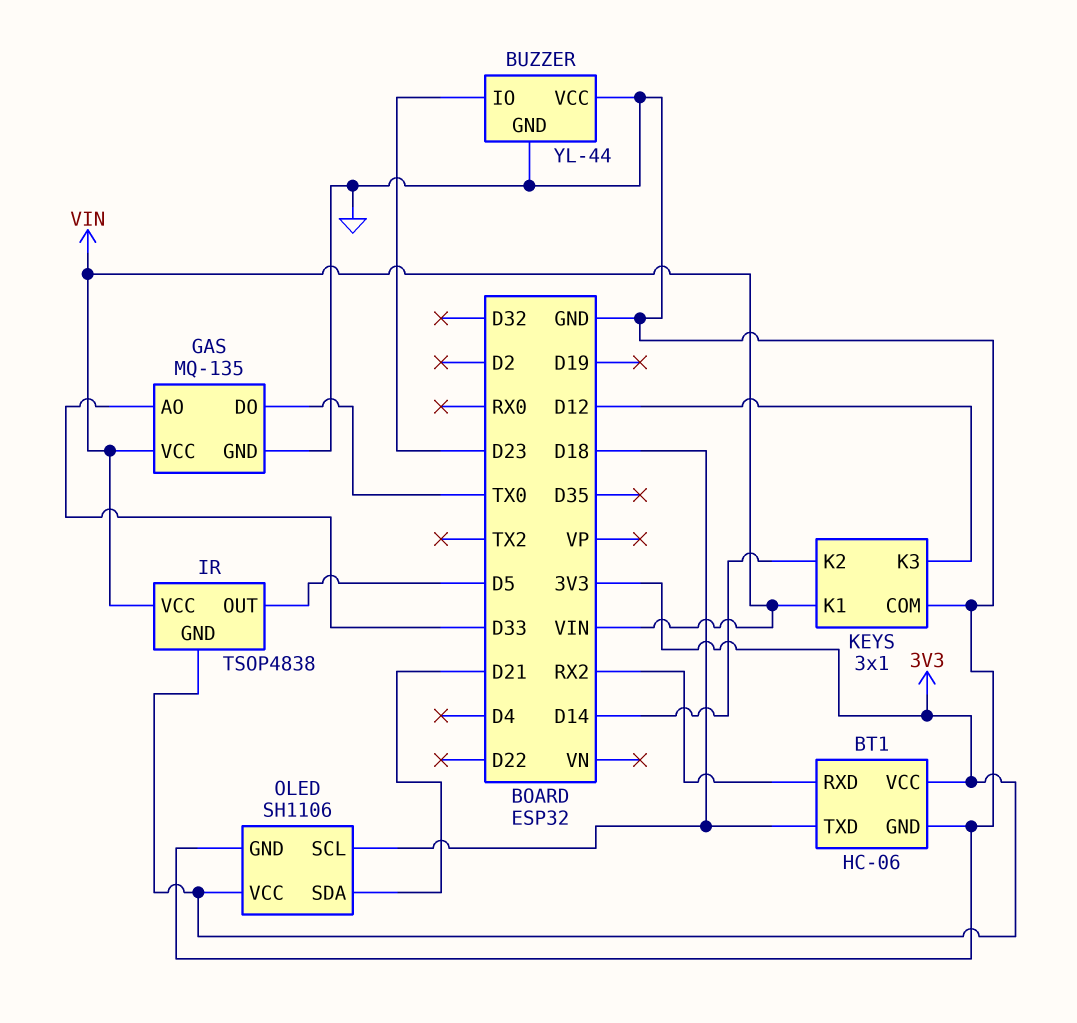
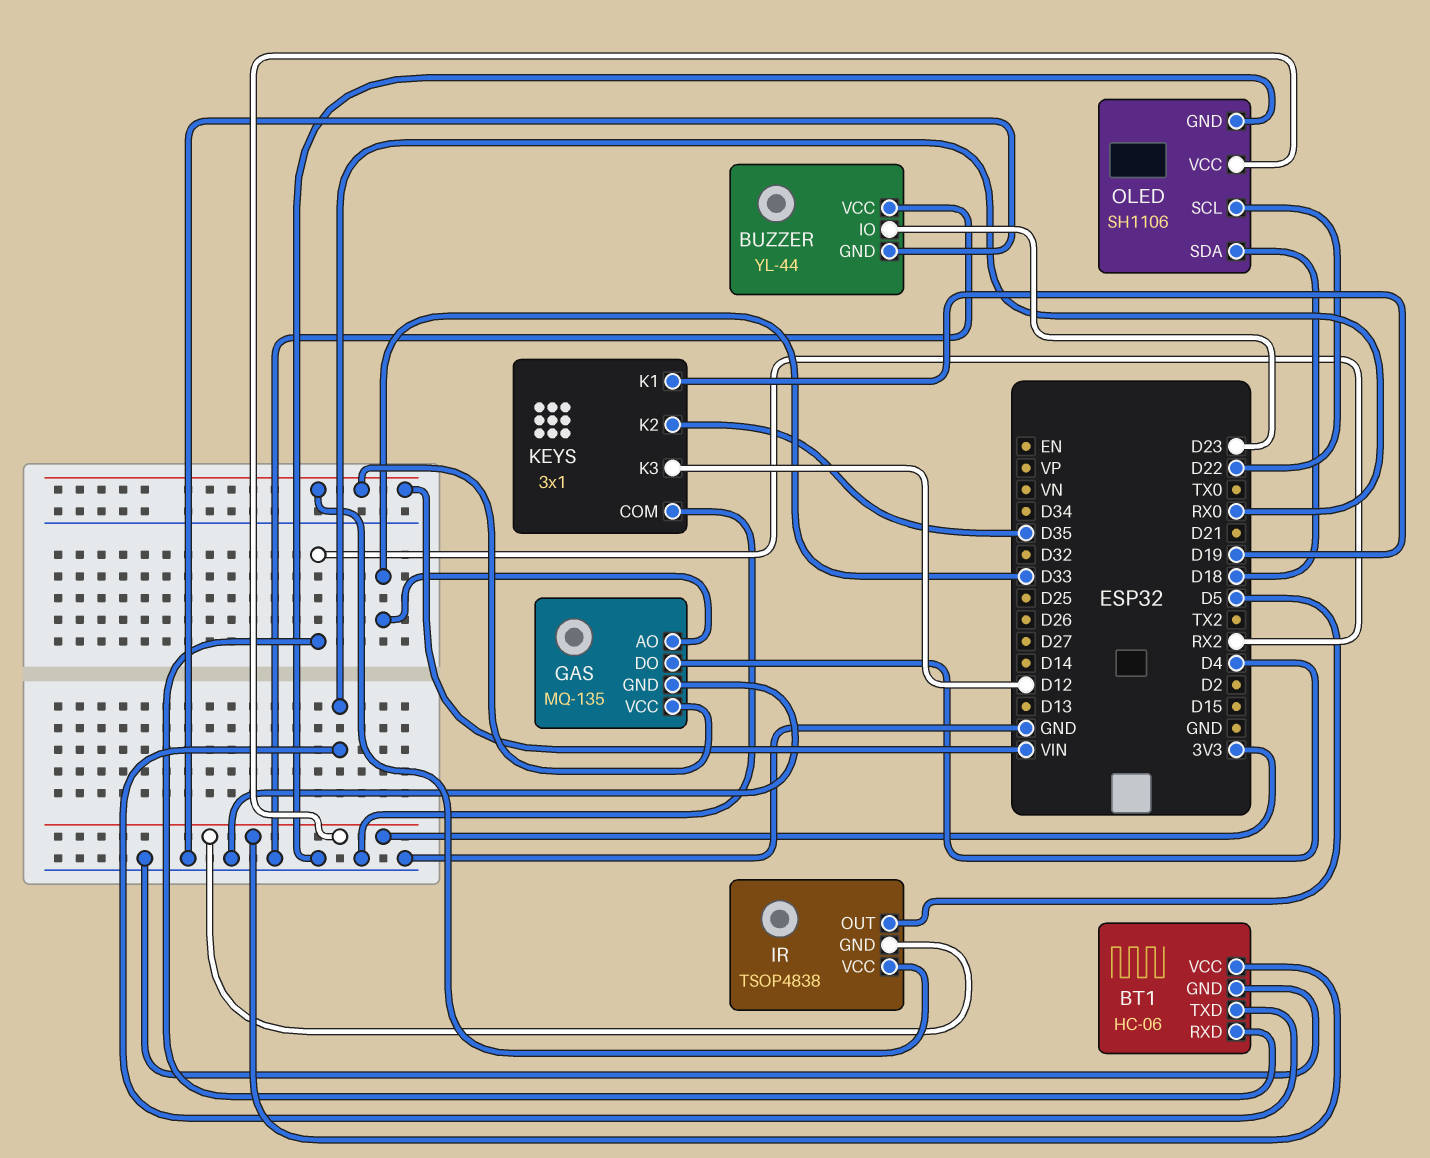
BT1 pin TXD: D18 -> RX0
GAS pin DO: TX0 -> D4
KEYS pin K1: VIN -> D19
KEYS pin K2: D14 -> D35
OLED pin SCL: D18 -> D22
OLED pin SDA: D21 -> D18

